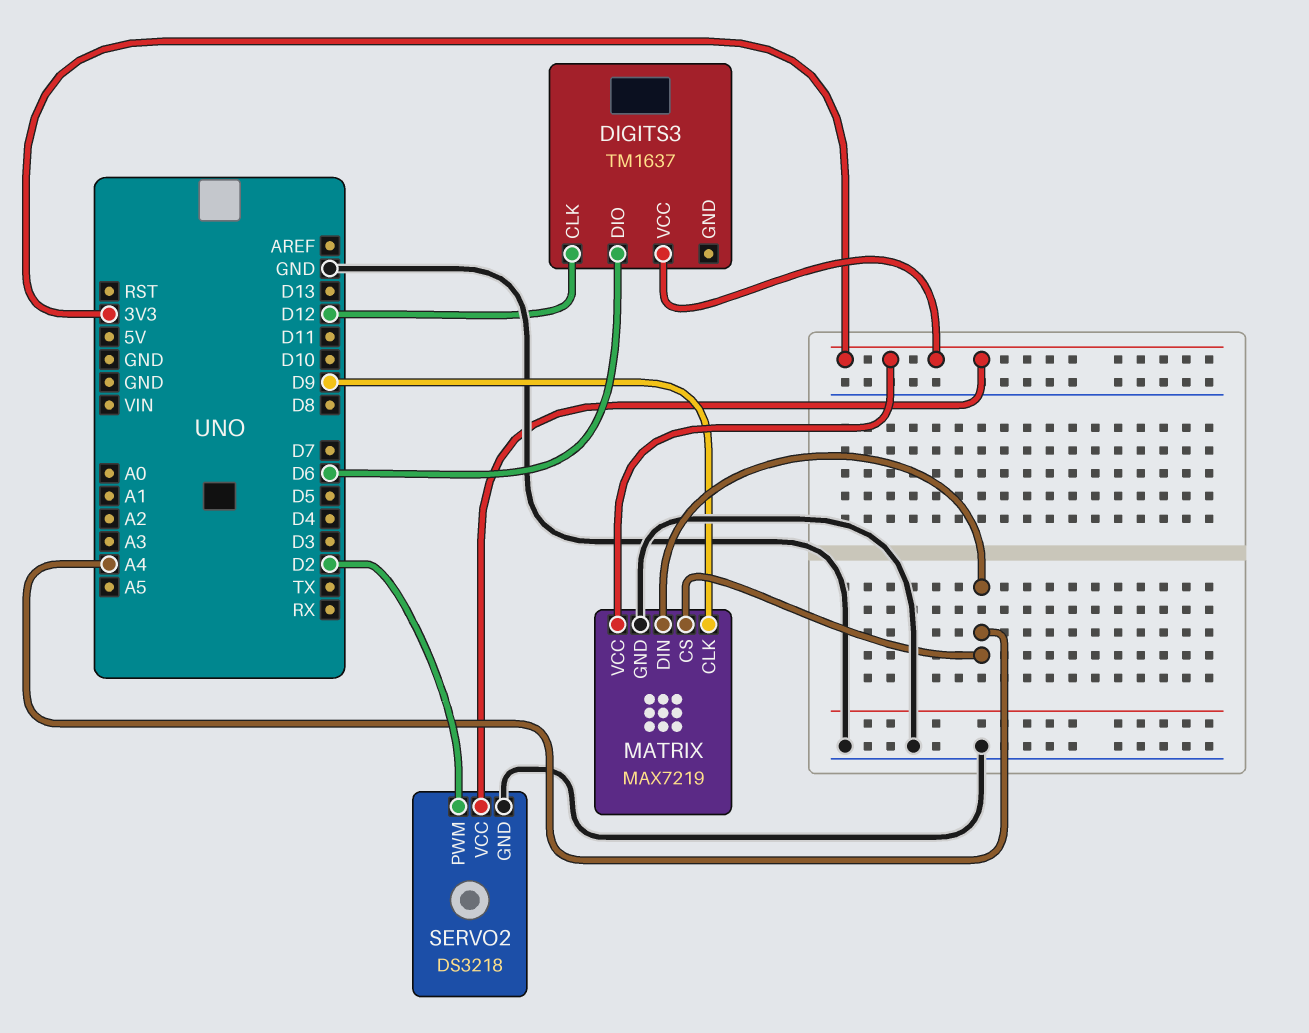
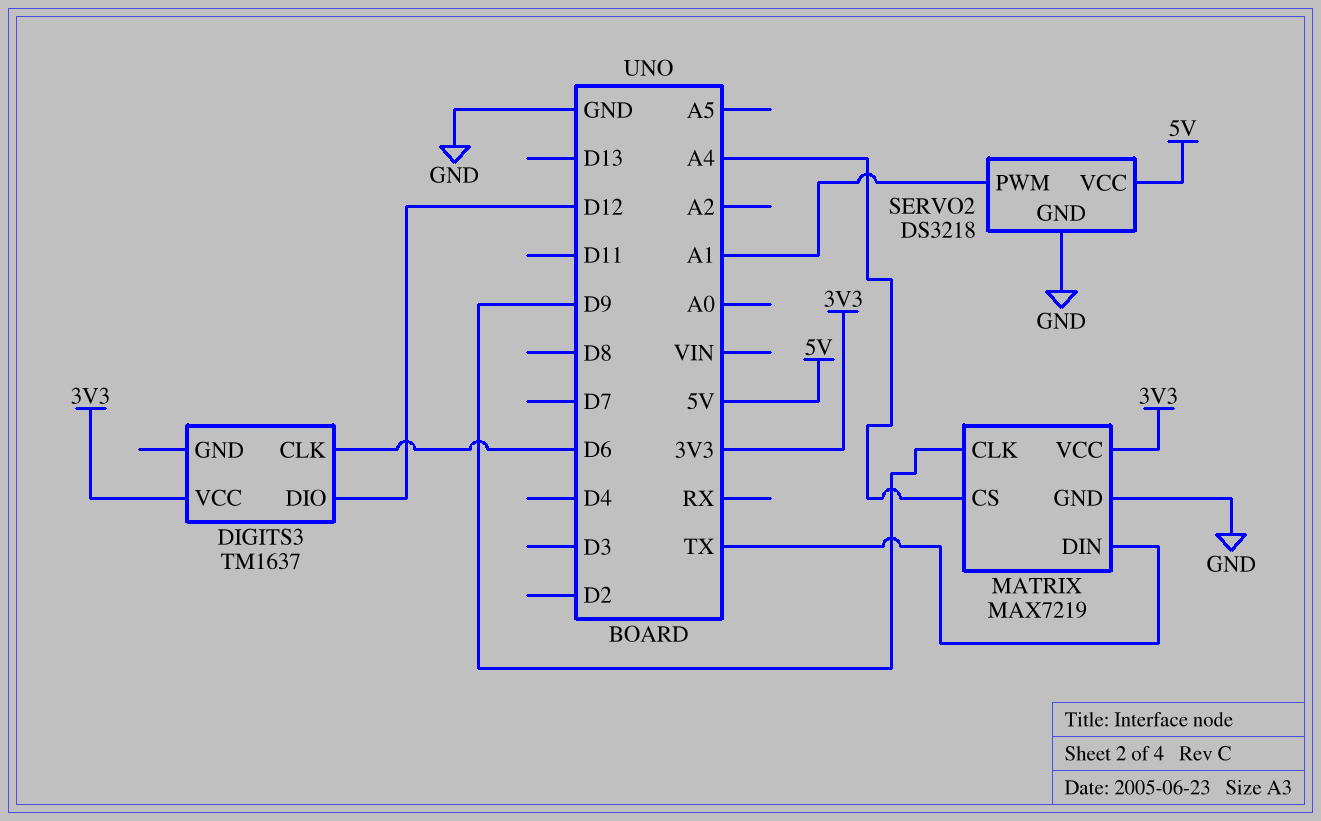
DIGITS3 pin CLK: D12 -> D6
DIGITS3 pin DIO: D6 -> D12
MATRIX pin DIN: A4 -> TX
SERVO2 pin PWM: D2 -> A1
SERVO2 pin VCC: 3V3 -> 5V

